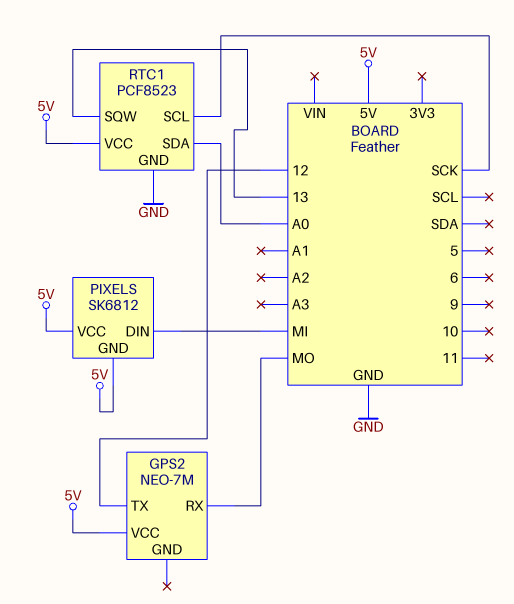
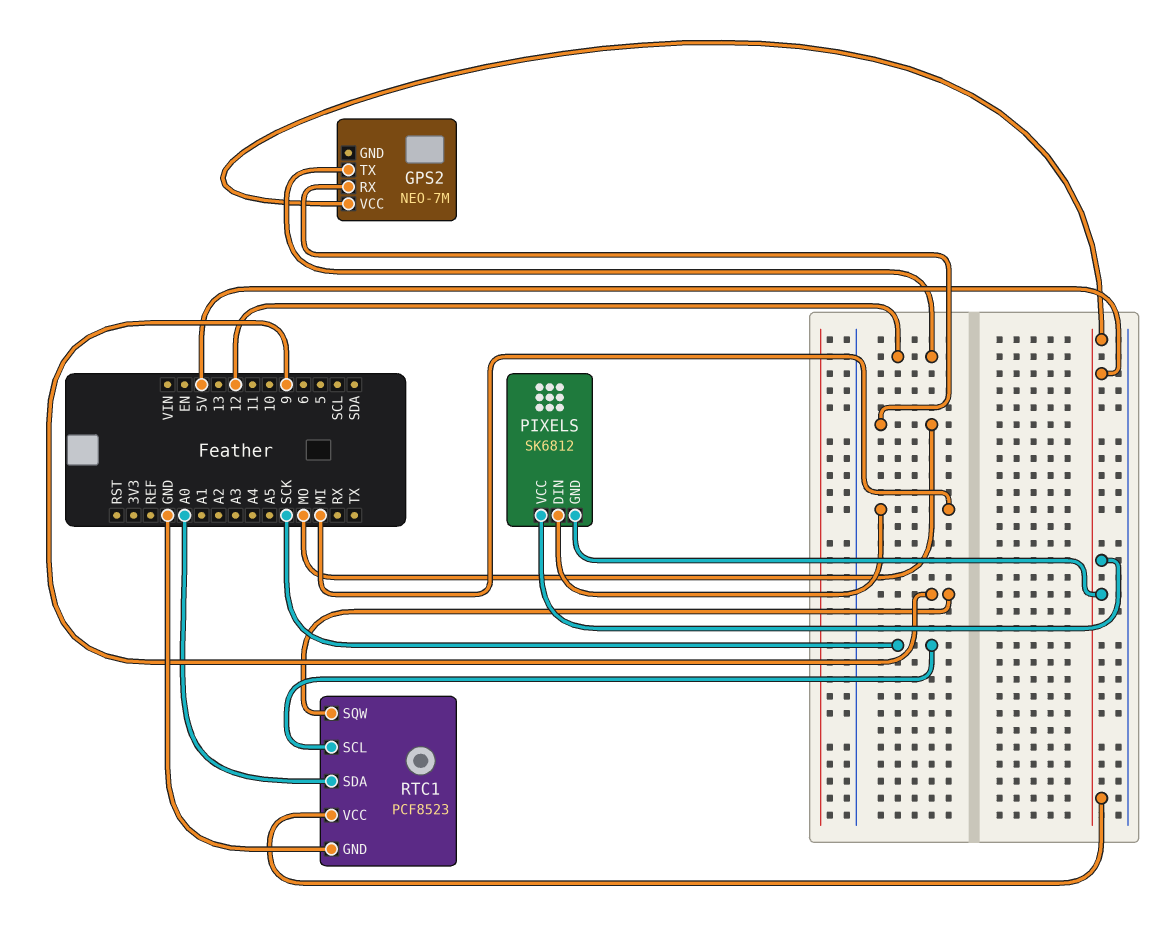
RTC1 pin SQW: 13 -> 9

